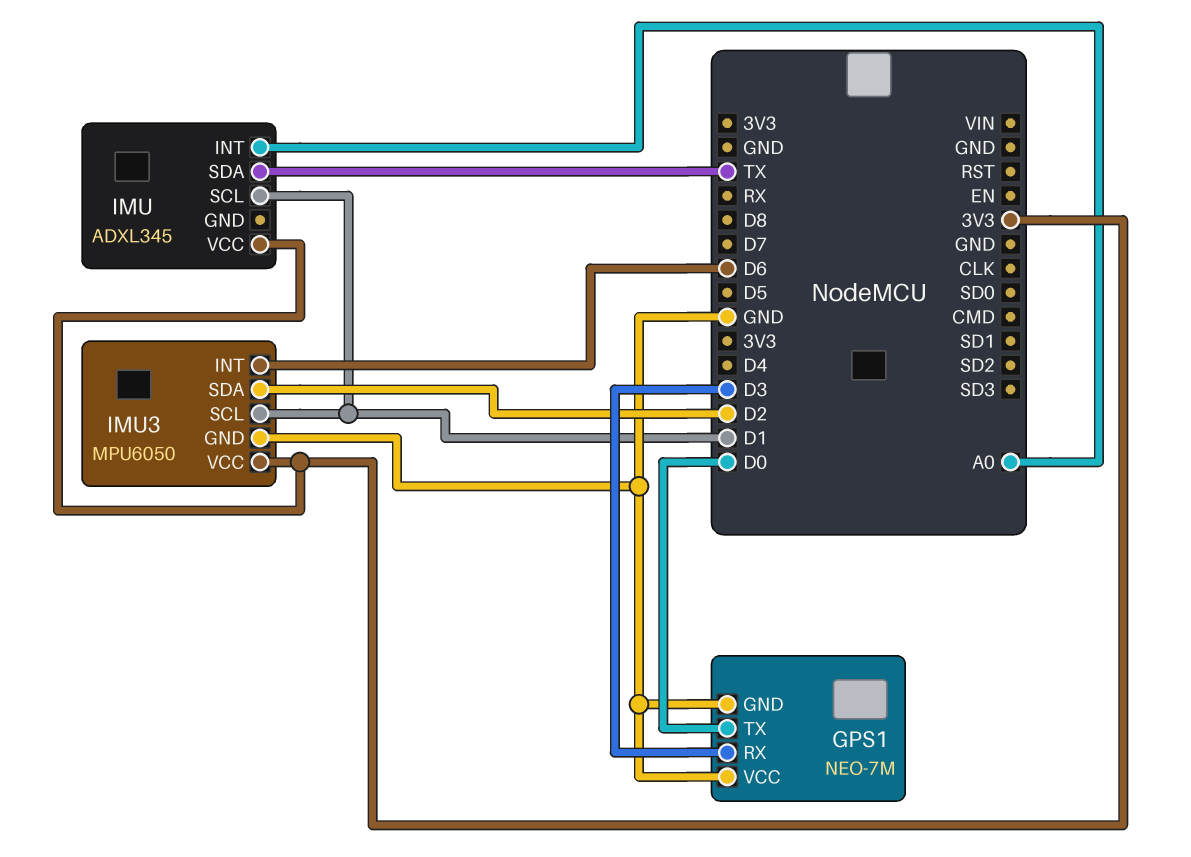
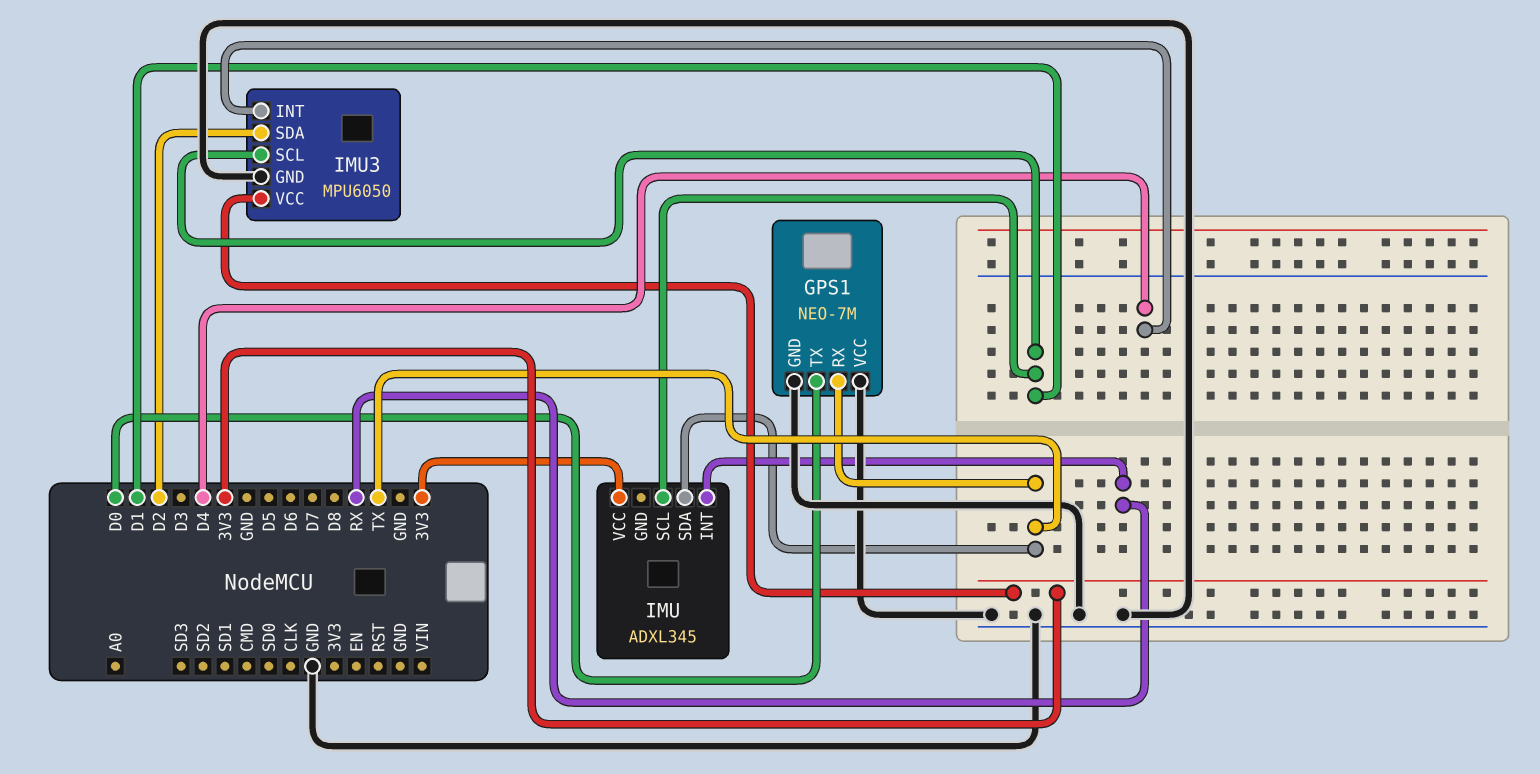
GPS1 pin RX: D3 -> TX
IMU pin INT: A0 -> RX
IMU3 pin INT: D6 -> D4

